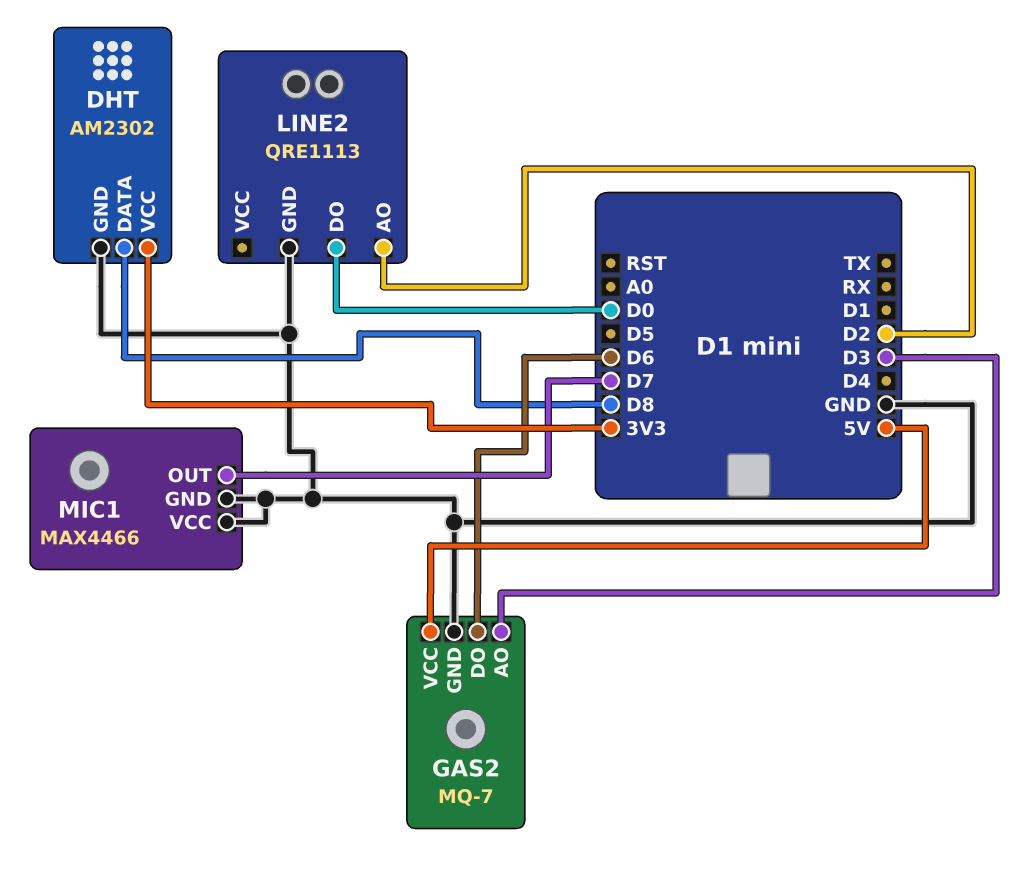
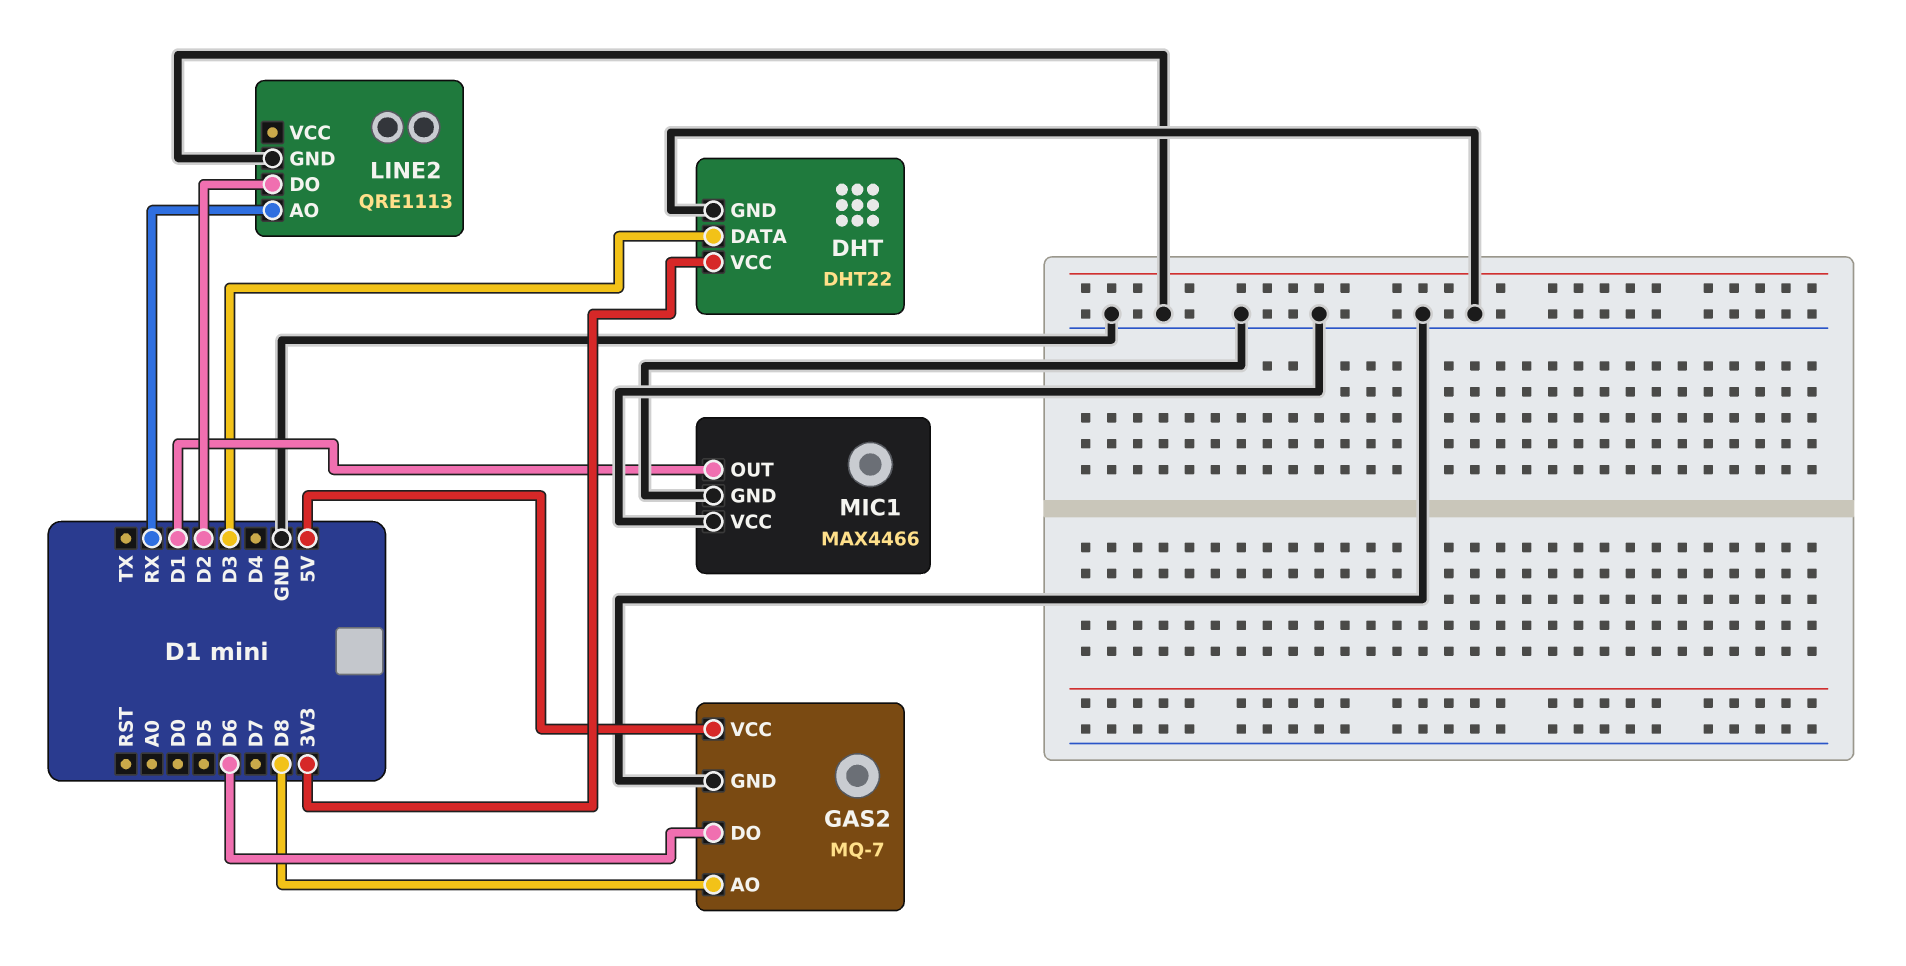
DHT: AM2302 -> DHT22
DHT pin DATA: D8 -> D3
GAS2 pin AO: D3 -> D8
LINE2 pin AO: D2 -> RX
LINE2 pin DO: D0 -> D2
MIC1 pin OUT: D7 -> D1

